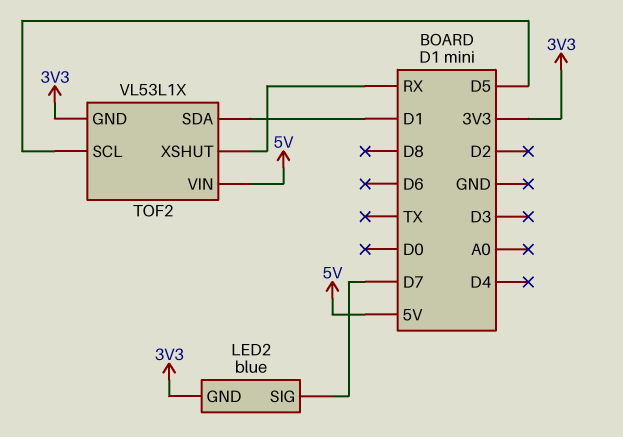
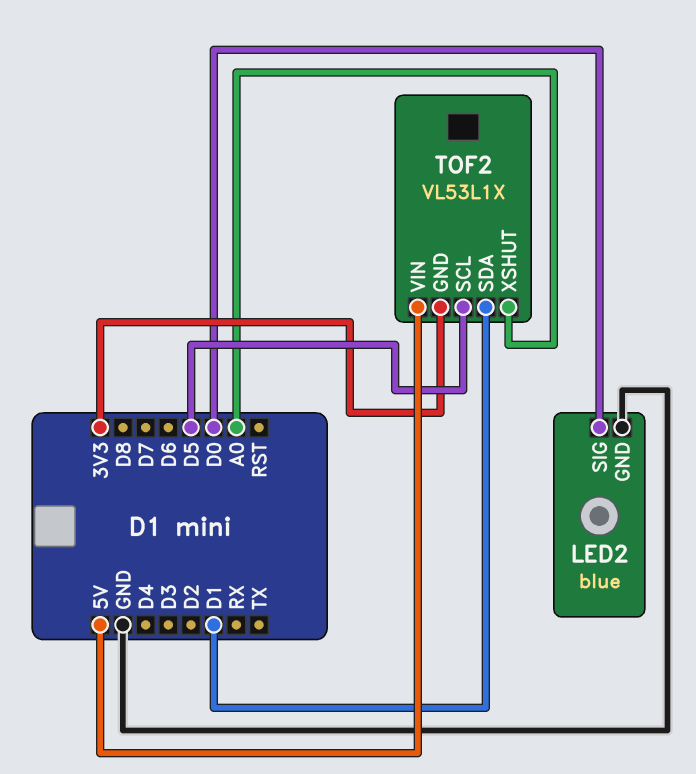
LED2 pin GND: 3V3 -> GND
LED2 pin SIG: D7 -> D0
TOF2 pin XSHUT: RX -> A0

